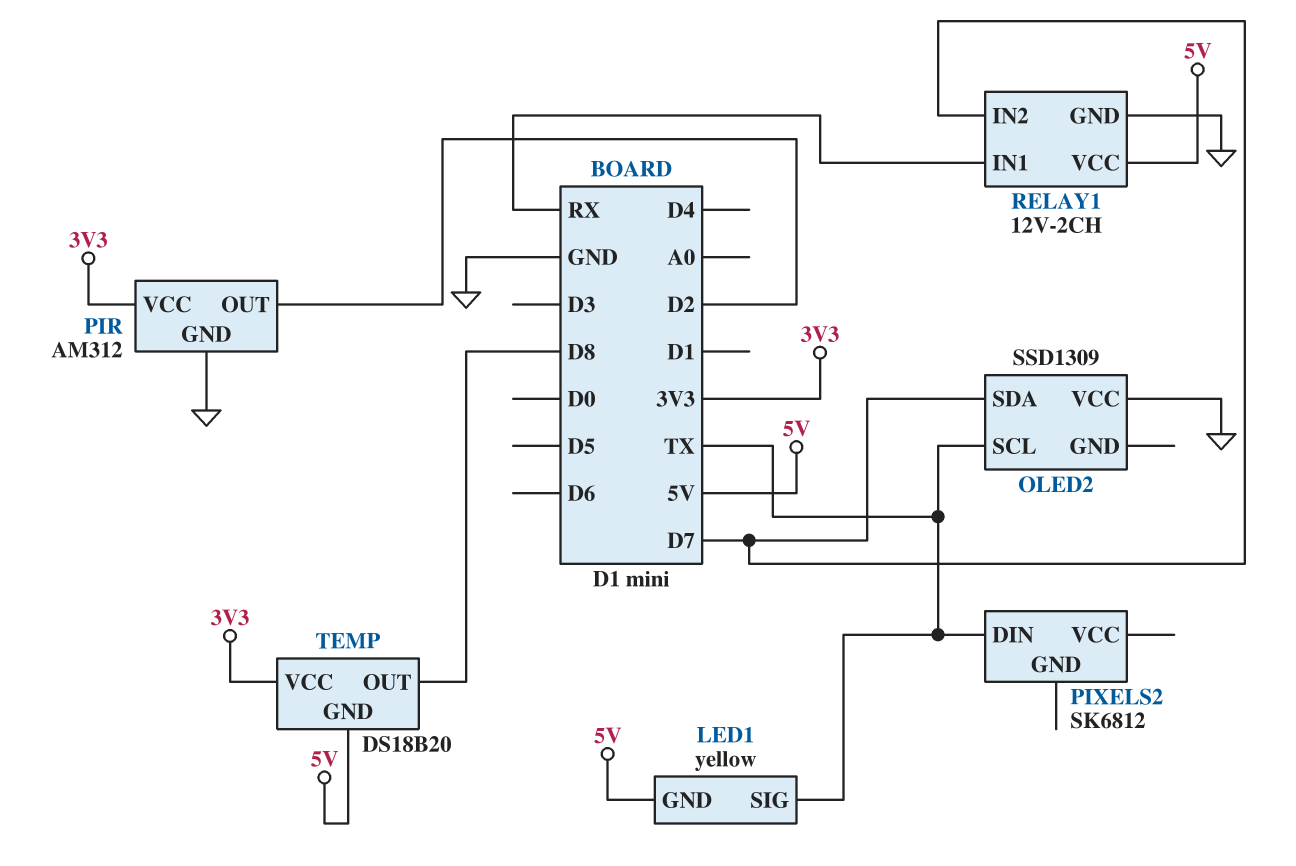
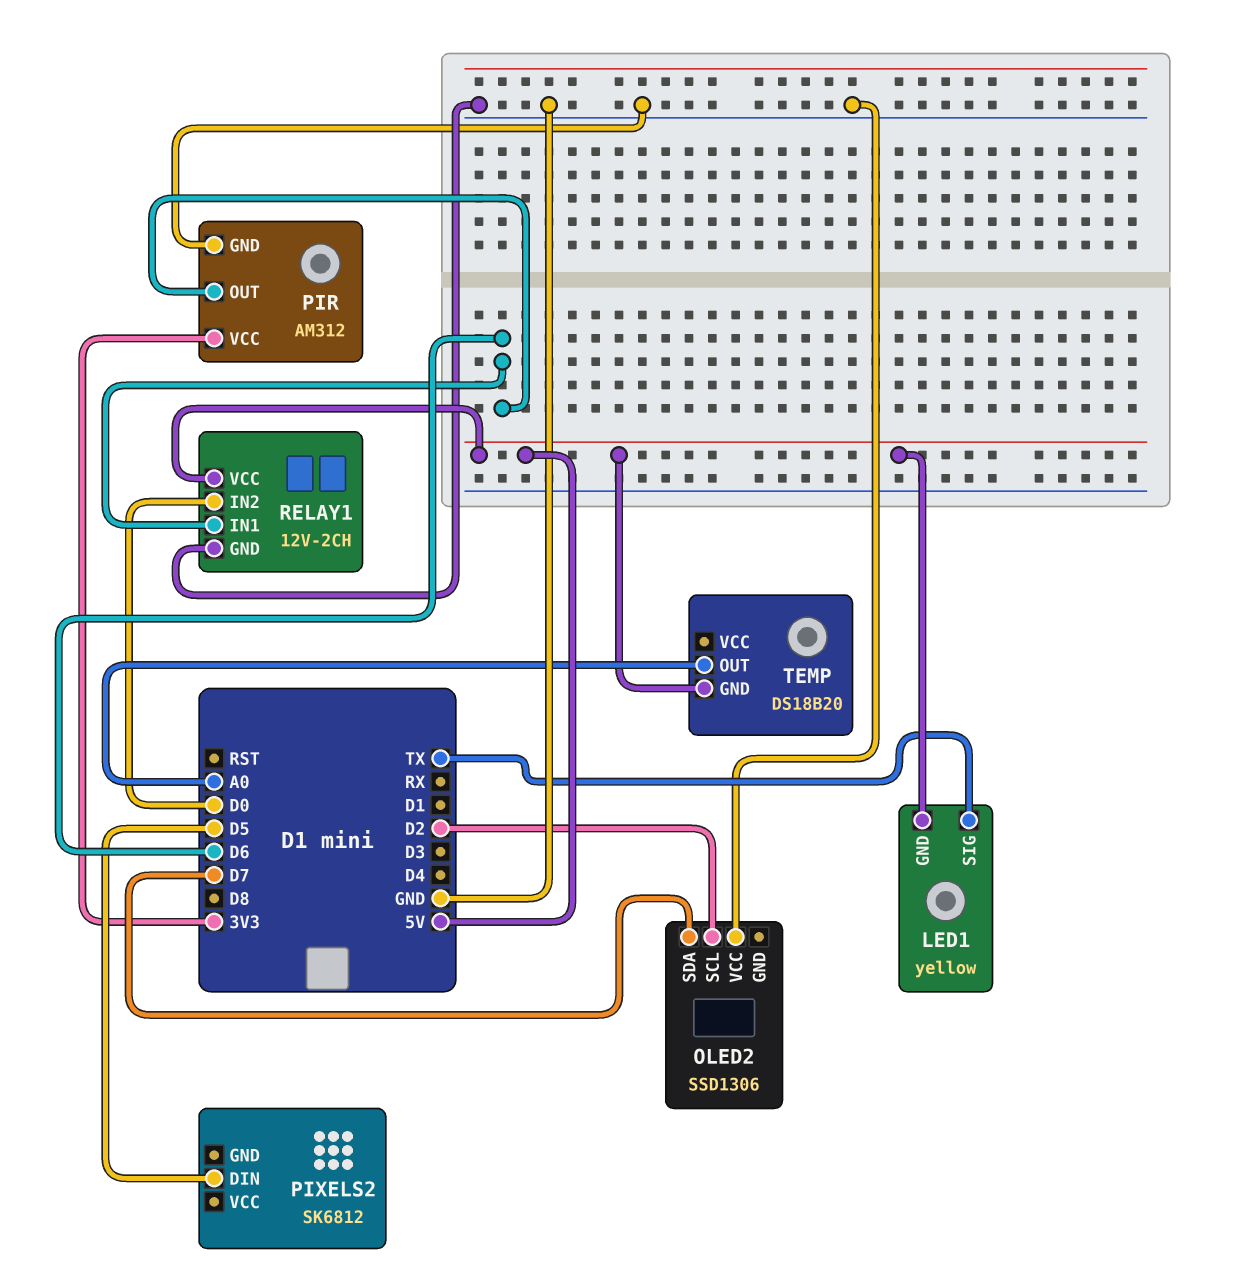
OLED2: SSD1309 -> SSD1306
OLED2 pin SCL: TX -> D2
PIR pin OUT: D2 -> D6
PIXELS2 pin DIN: TX -> D5
RELAY1 pin IN1: RX -> D6
RELAY1 pin IN2: D7 -> D0
TEMP pin OUT: D8 -> A0
TEMP pin VCC: 3V3 -> none

